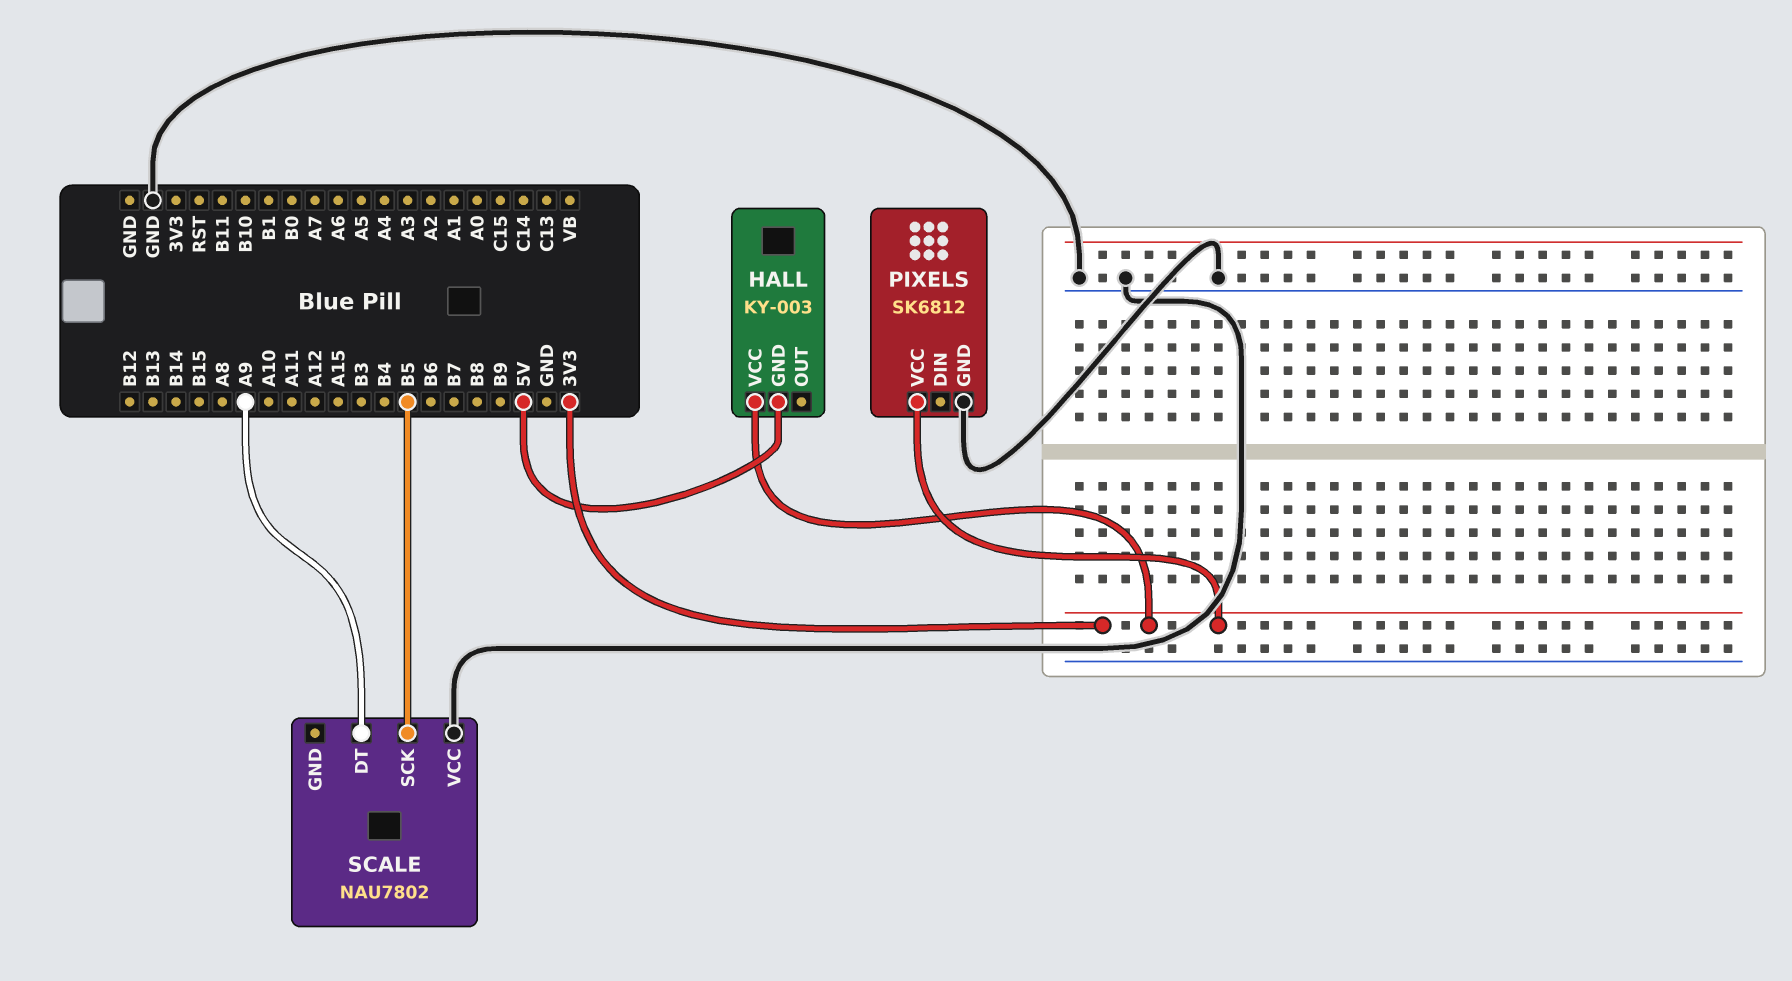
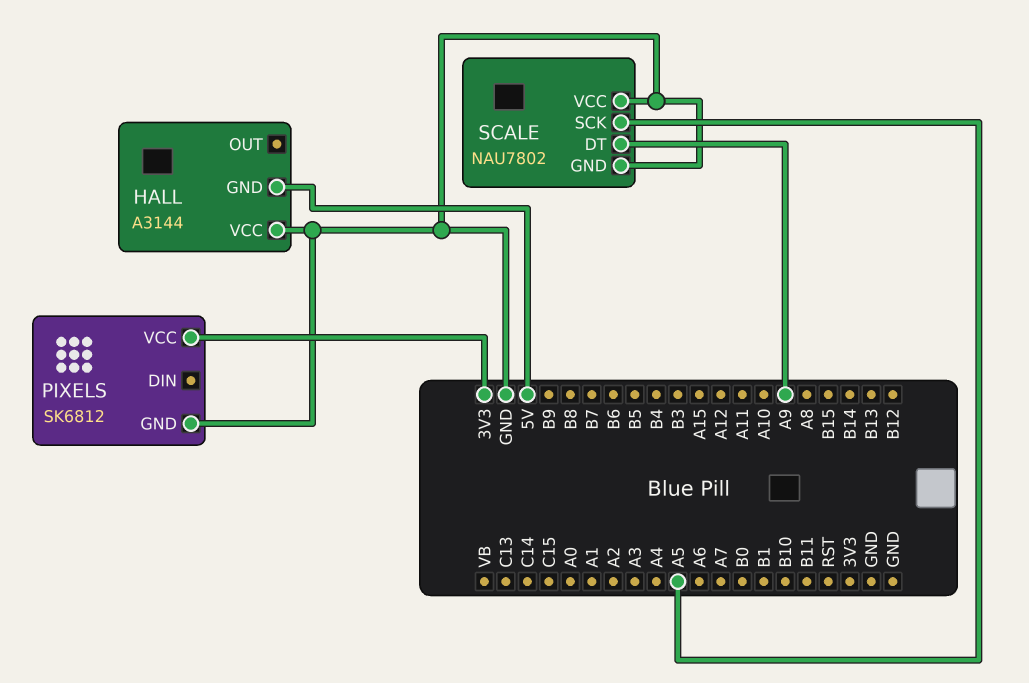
HALL: KY-003 -> A3144
HALL pin VCC: 3V3 -> GND
SCALE pin GND: none -> GND
SCALE pin SCK: B5 -> A5

